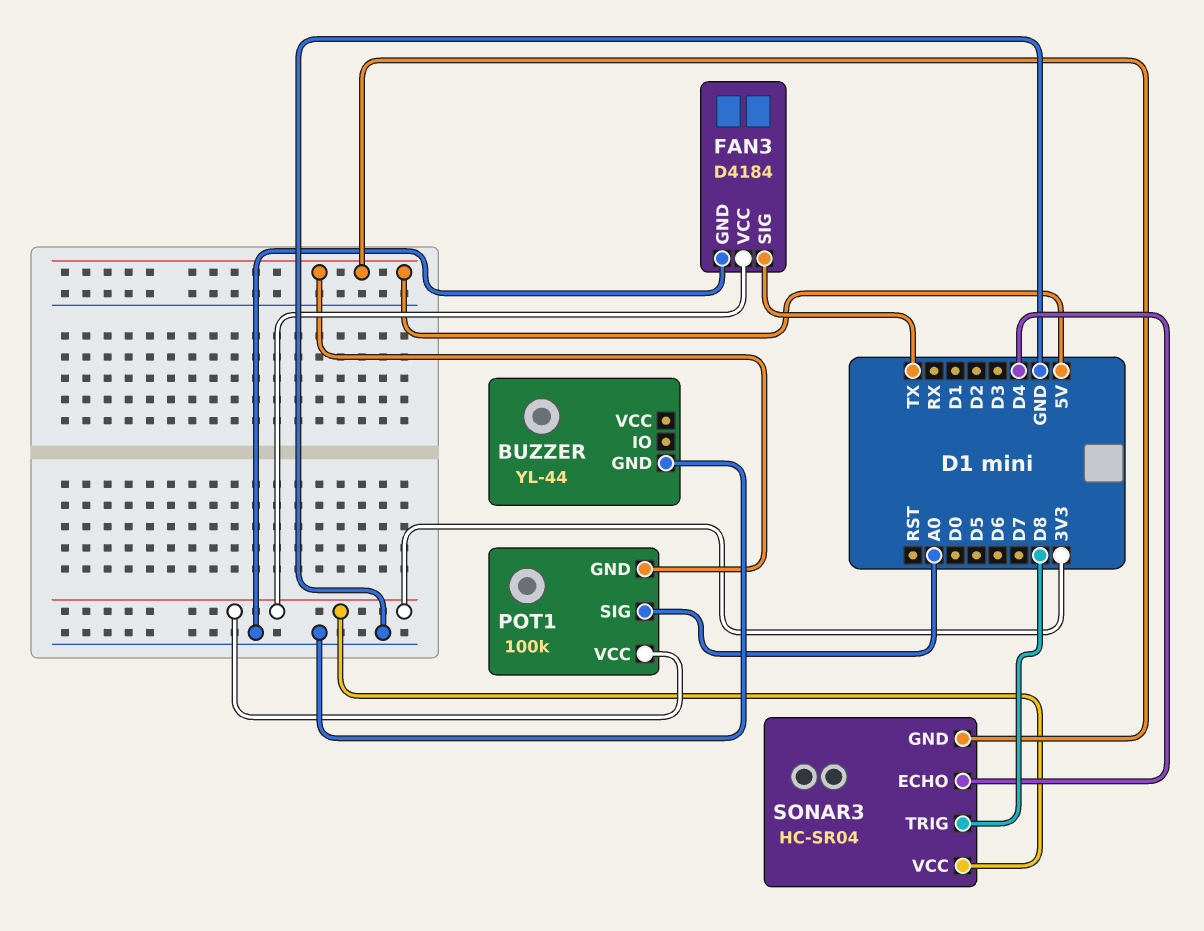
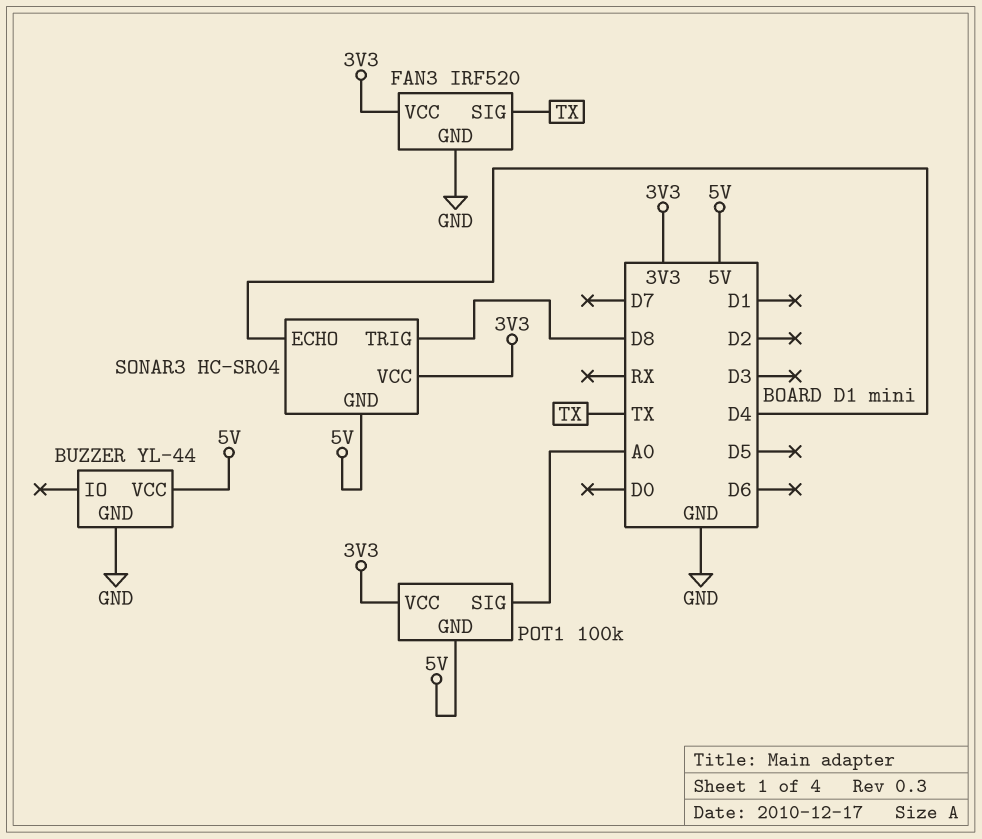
BUZZER pin VCC: none -> 5V
FAN3: D4184 -> IRF520

